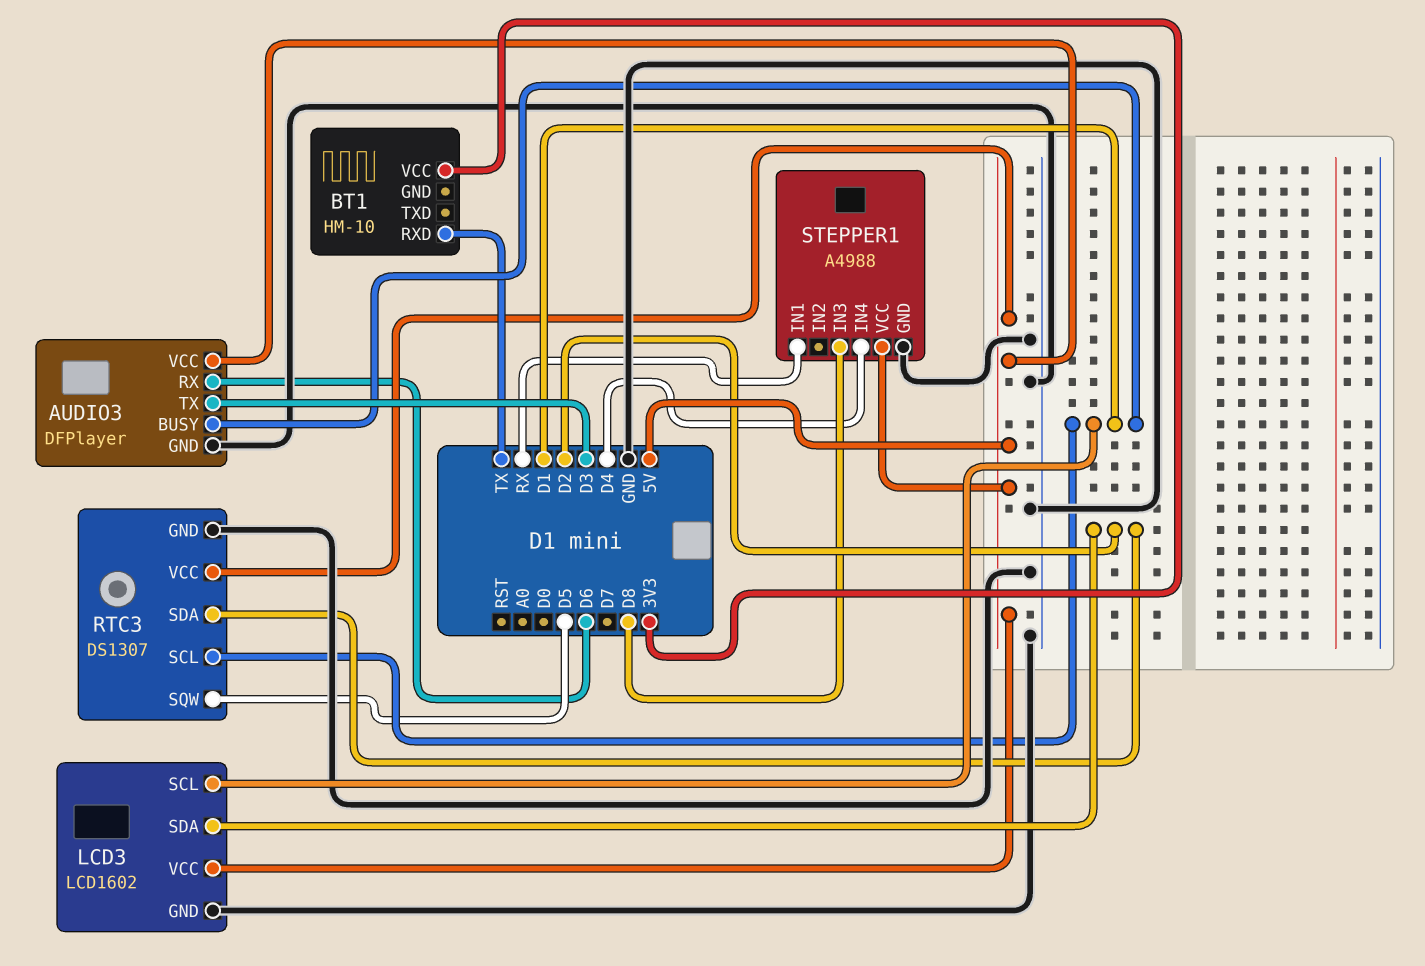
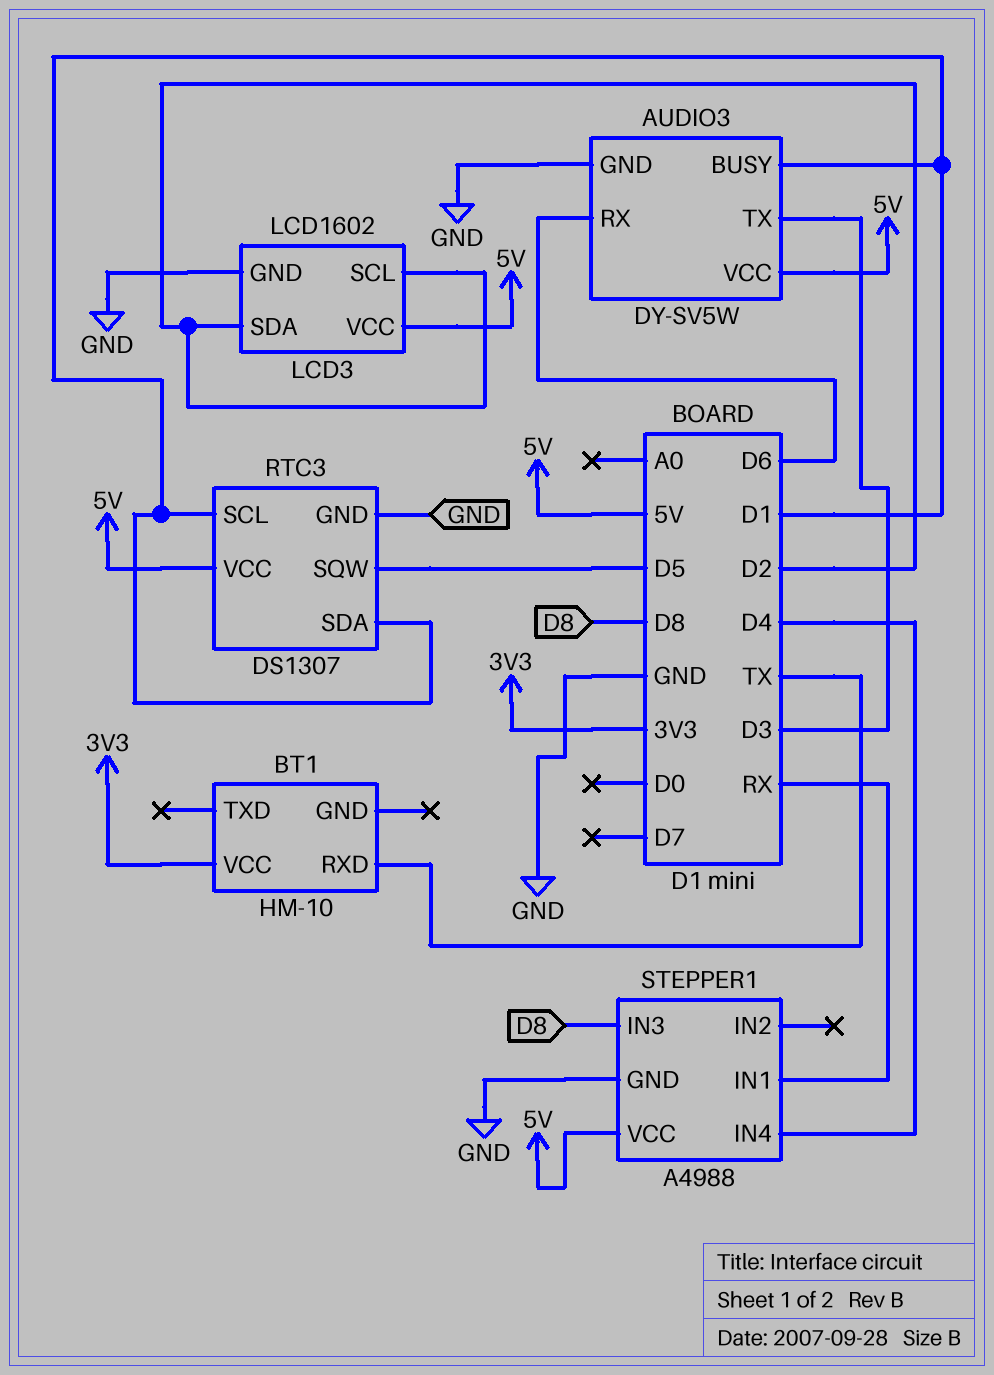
AUDIO3: DFPlayer -> DY-SV5W
LCD3 pin SCL: D1 -> D2
RTC3 pin SDA: D2 -> D1

